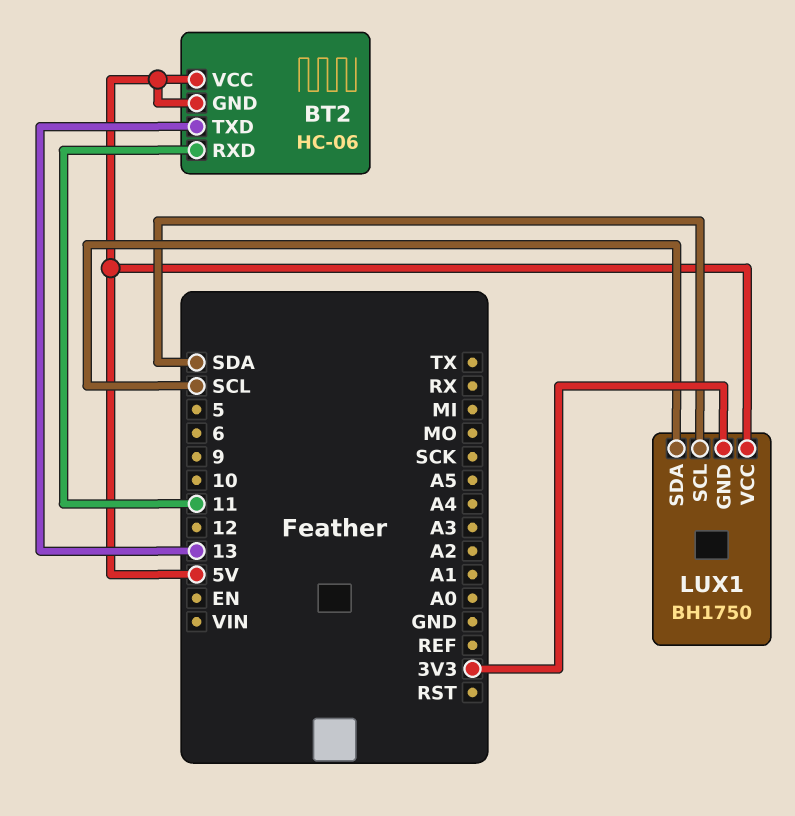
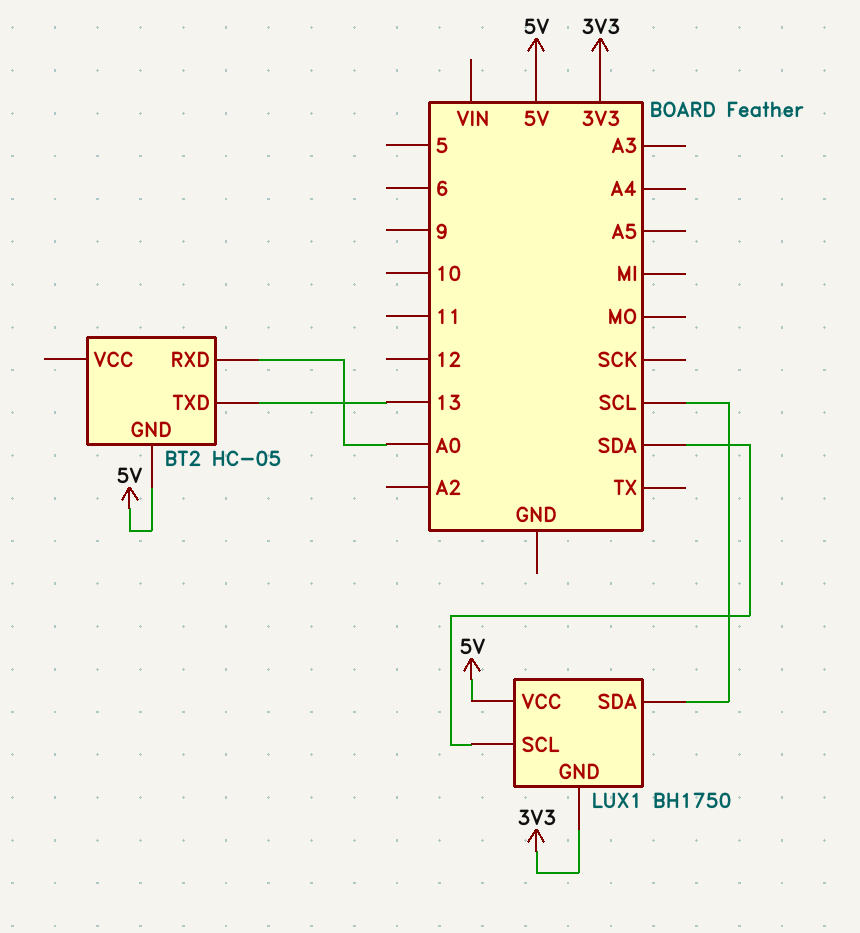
BT2: HC-06 -> HC-05
BT2 pin RXD: 11 -> A0
BT2 pin VCC: 5V -> none

